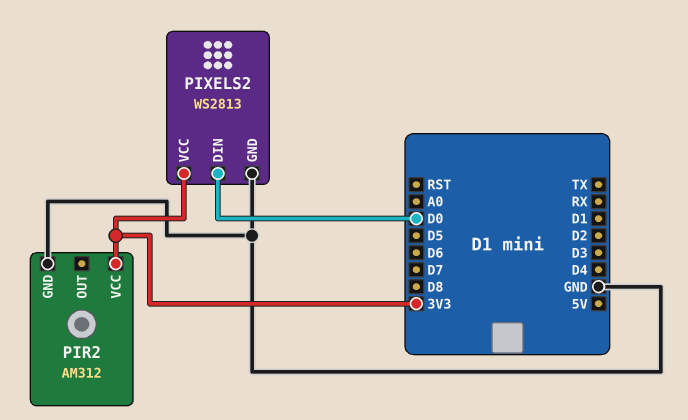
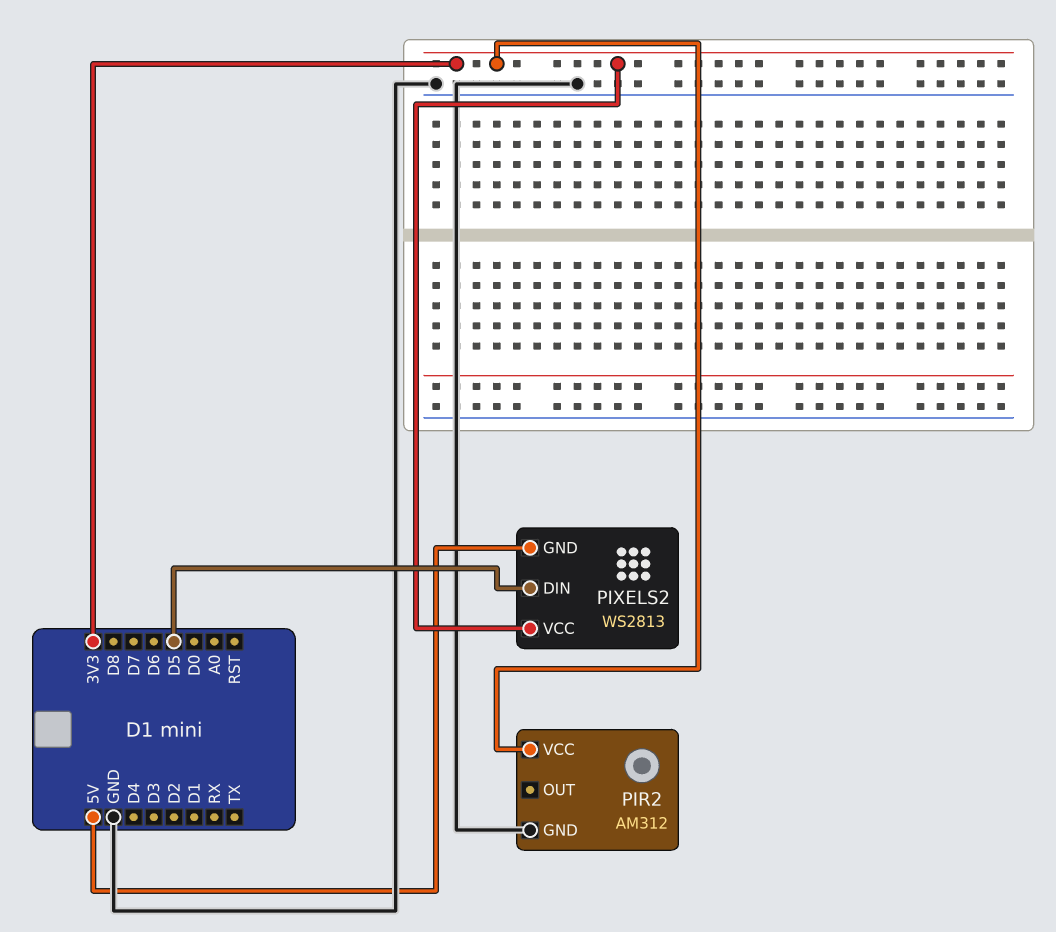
PIXELS2 pin DIN: D0 -> D5
PIXELS2 pin GND: GND -> 5V

